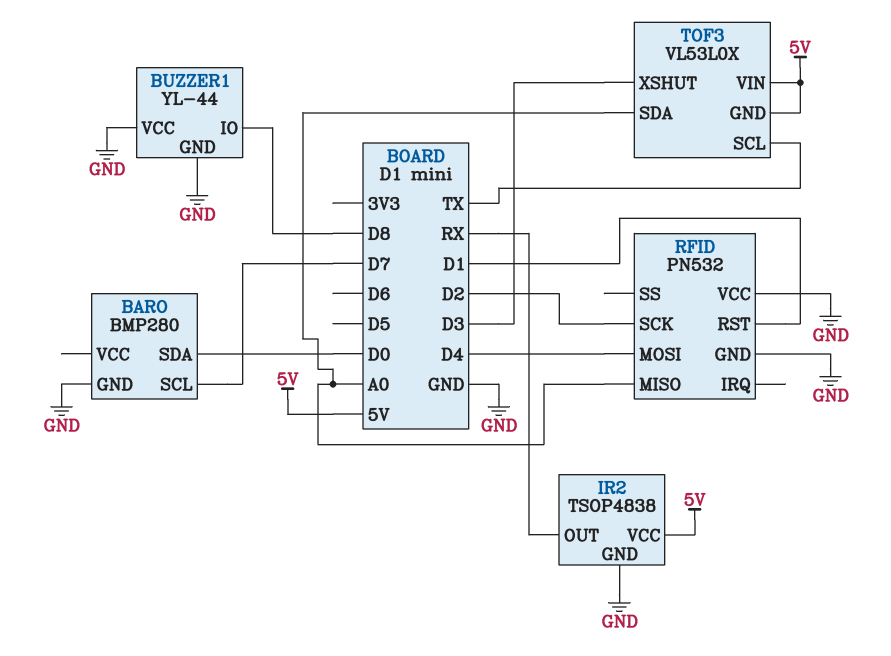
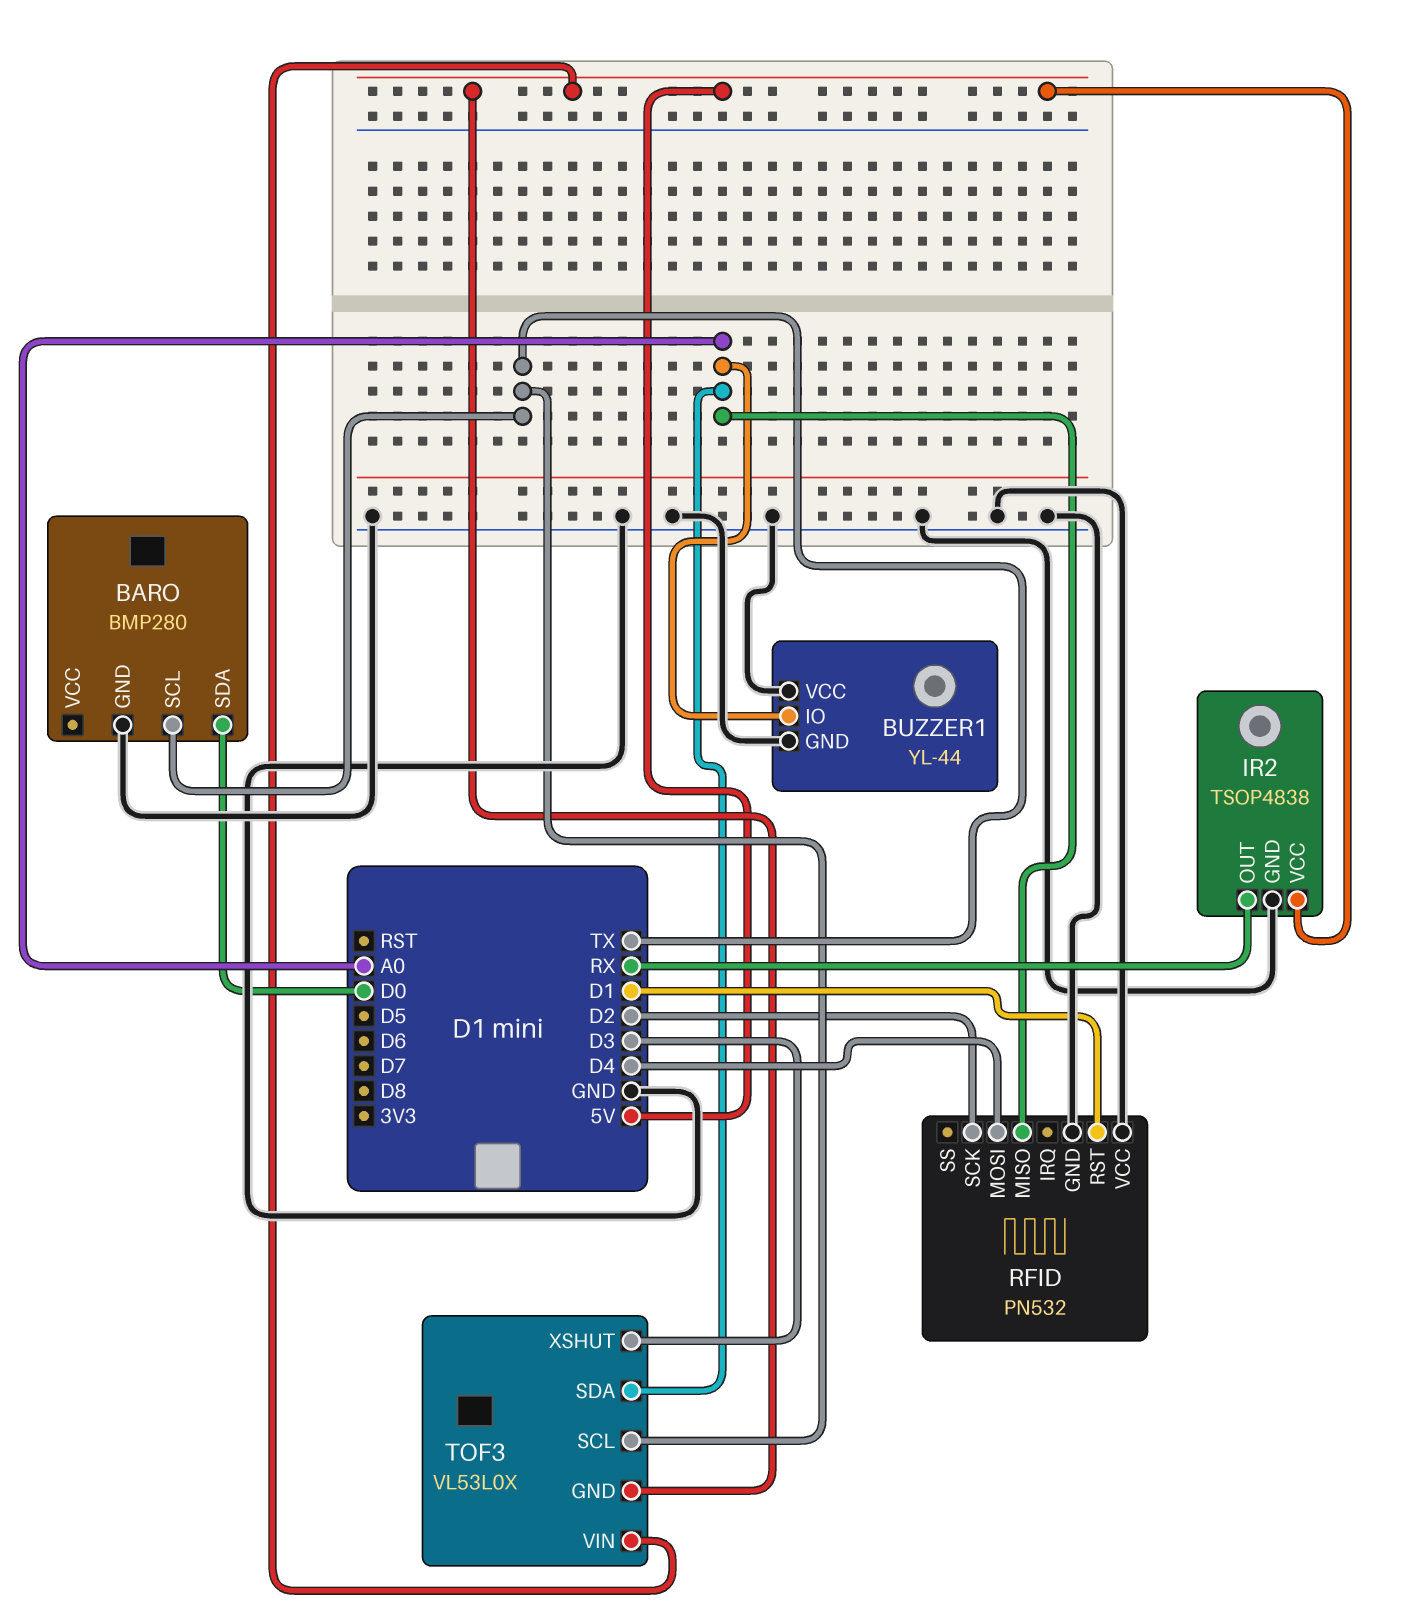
BARO pin SCL: D7 -> TX
BUZZER1 pin IO: D8 -> A0

